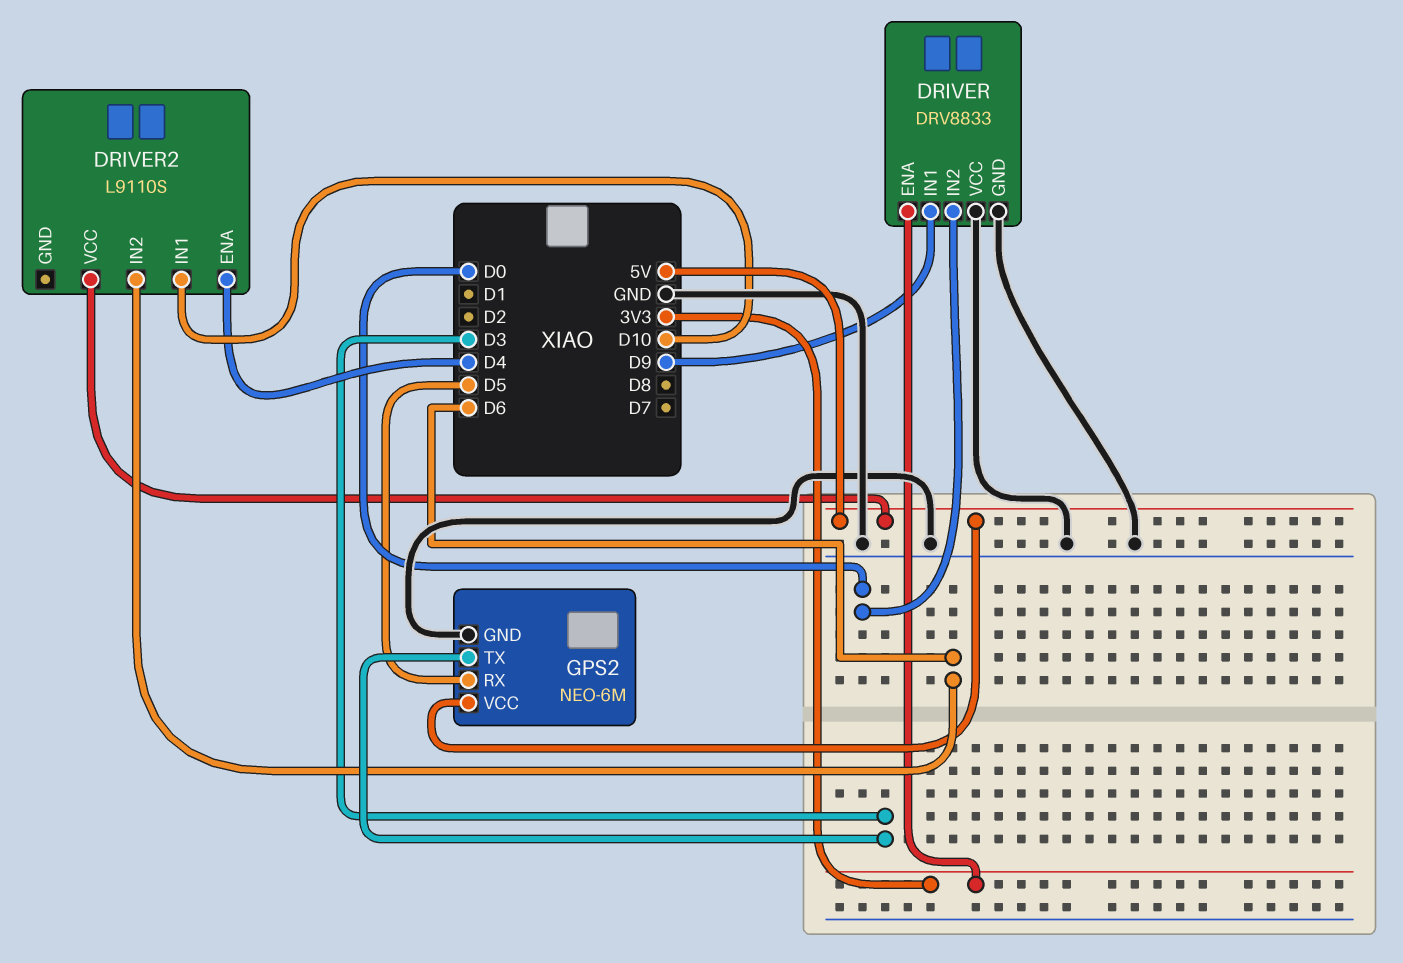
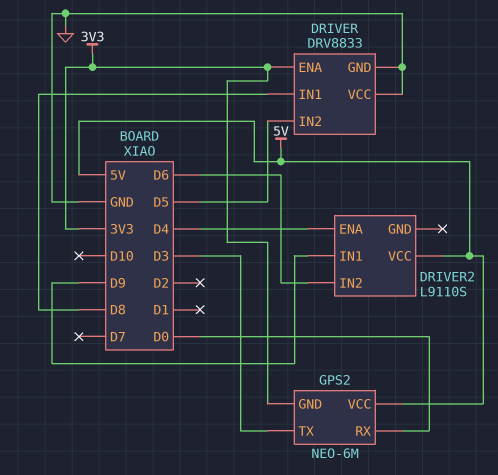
DRIVER pin IN1: D9 -> D8
DRIVER pin IN2: D0 -> D5
DRIVER2 pin IN1: D10 -> D9
GPS2 pin GND: GND -> 3V3
GPS2 pin RX: D5 -> D0

